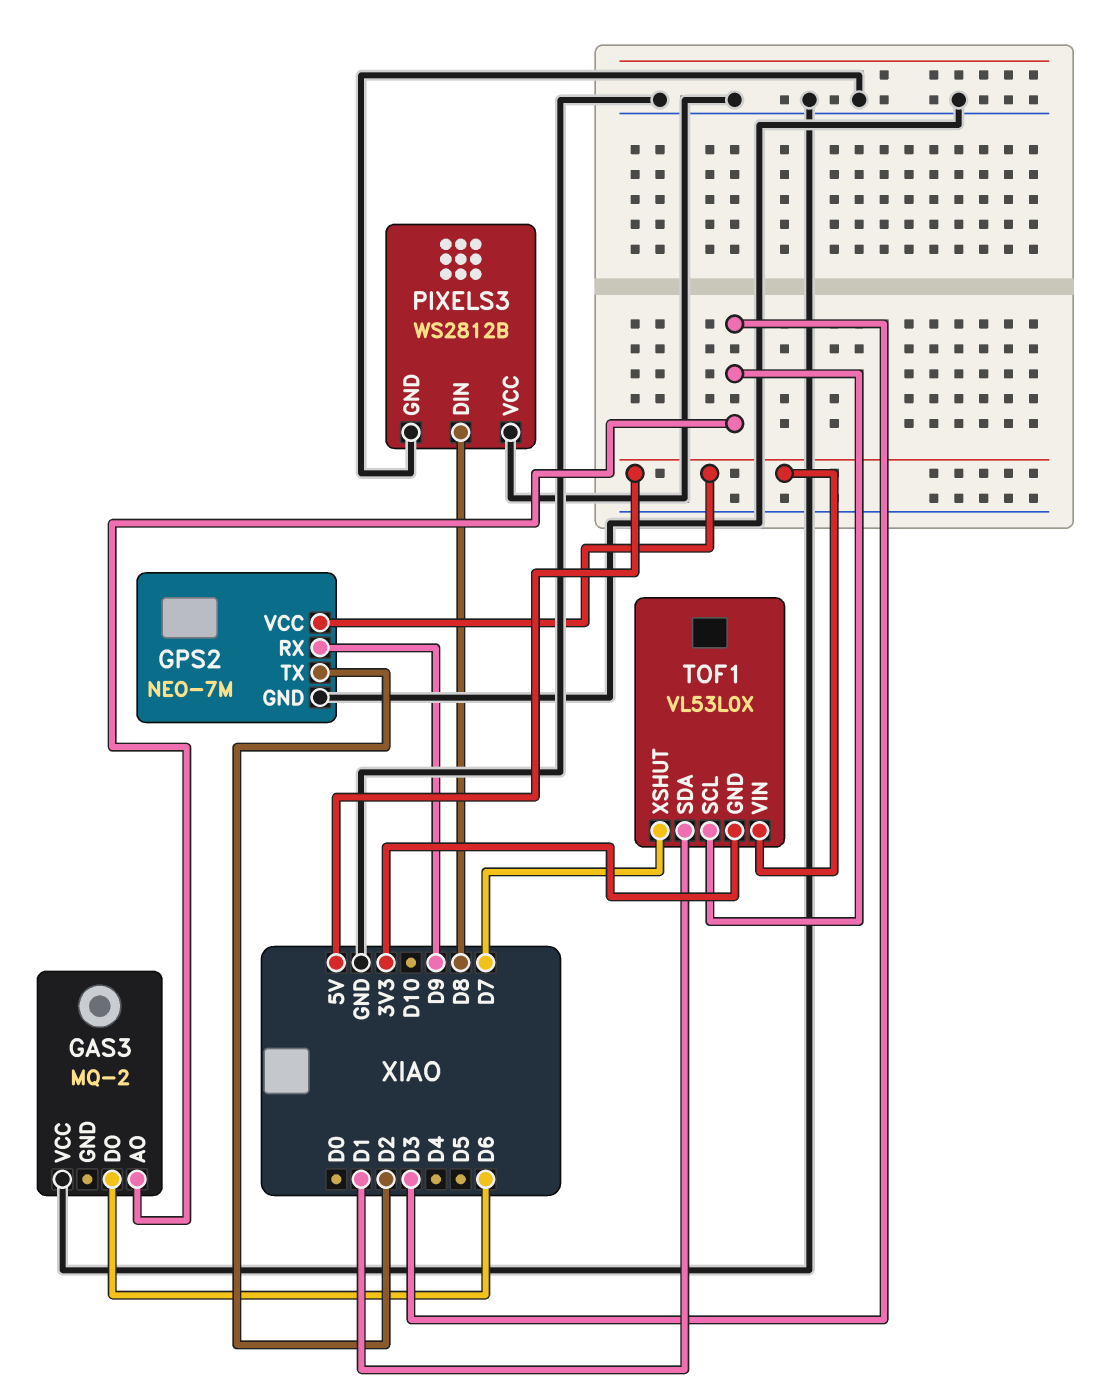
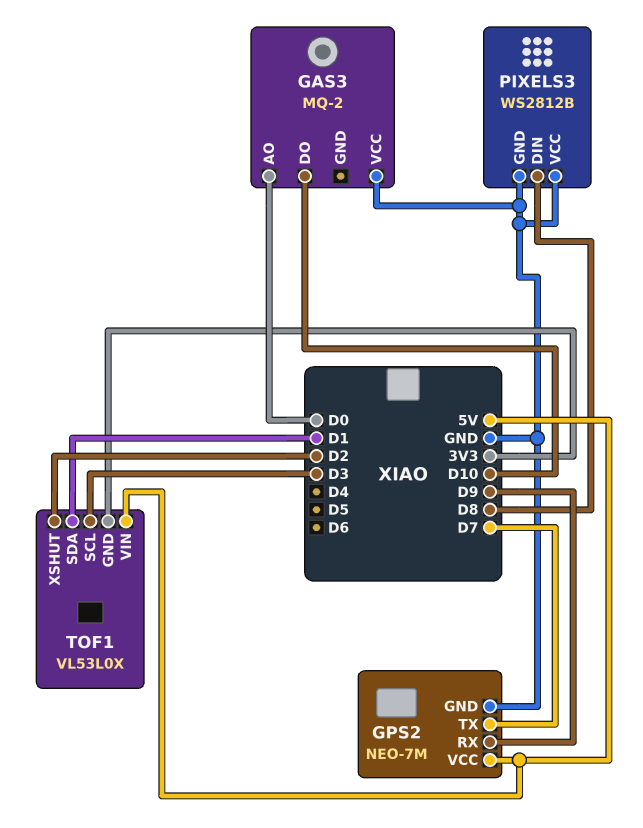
GAS3 pin AO: D3 -> D0
GAS3 pin DO: D6 -> D10
GPS2 pin TX: D2 -> D7
TOF1 pin XSHUT: D7 -> D2

